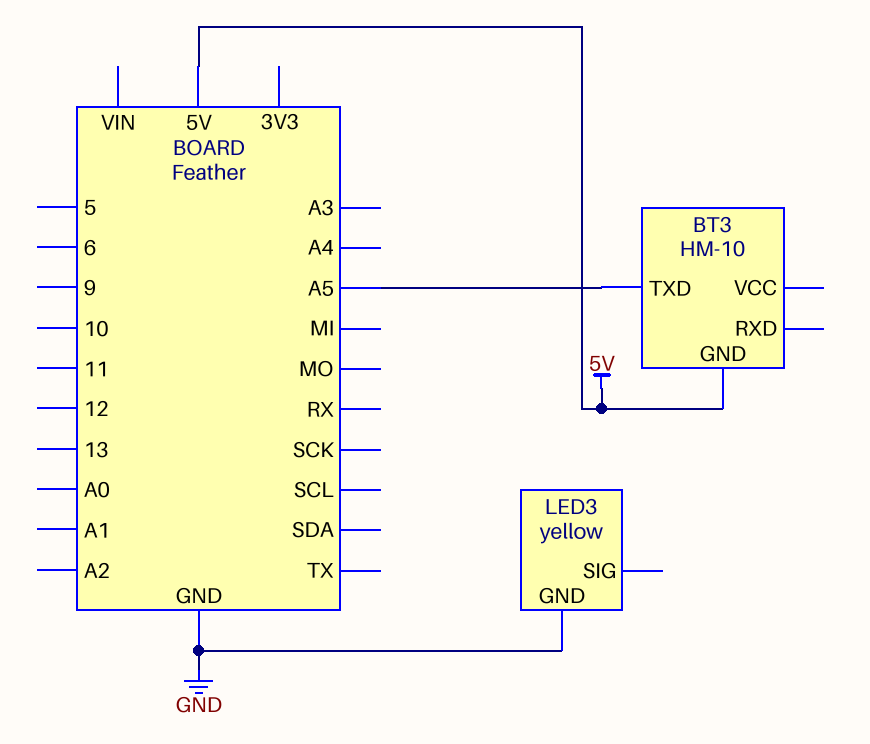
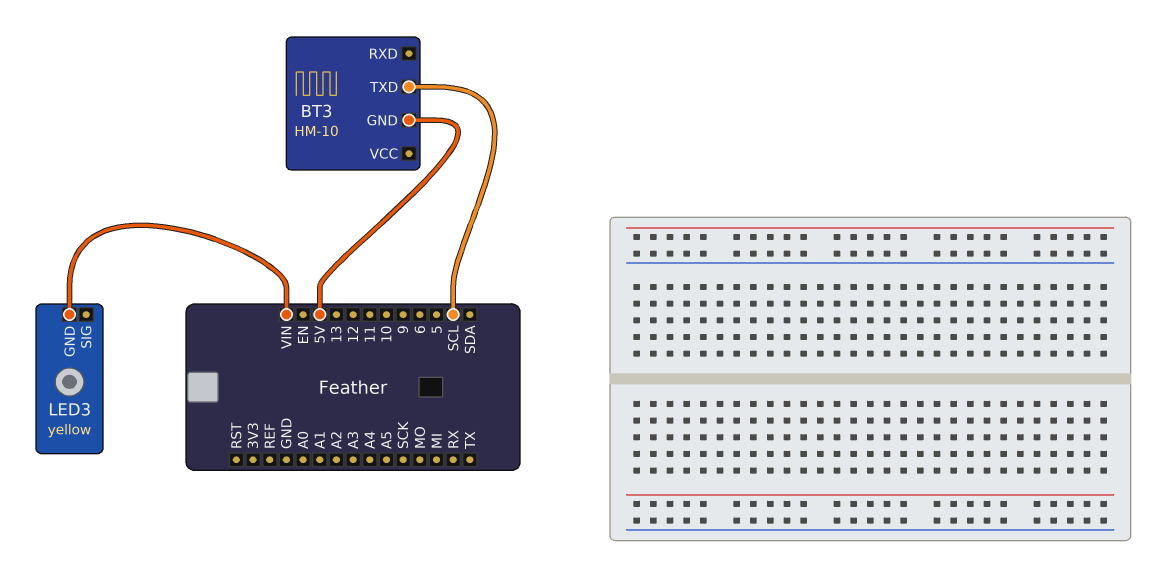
BT3 pin TXD: A5 -> SCL
LED3 pin GND: GND -> VIN

